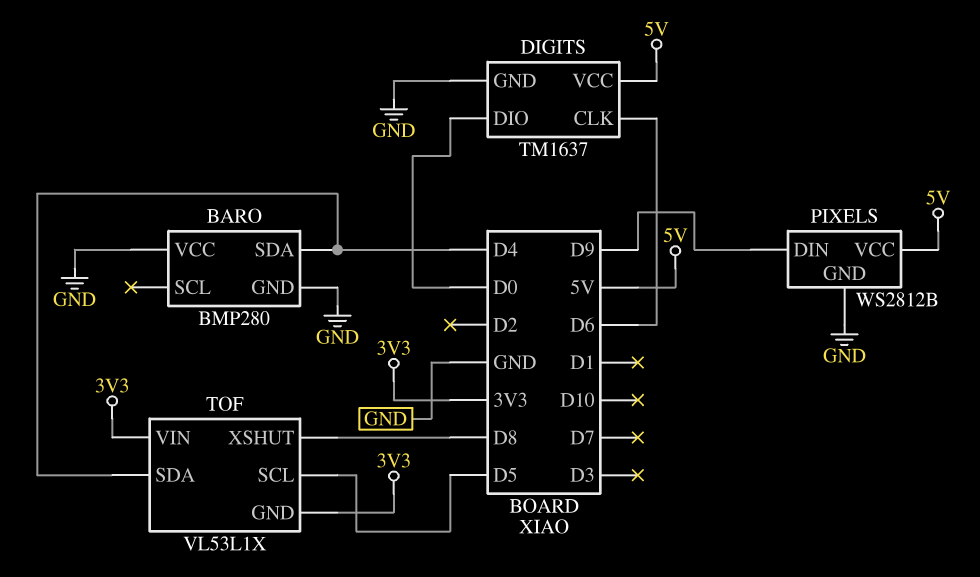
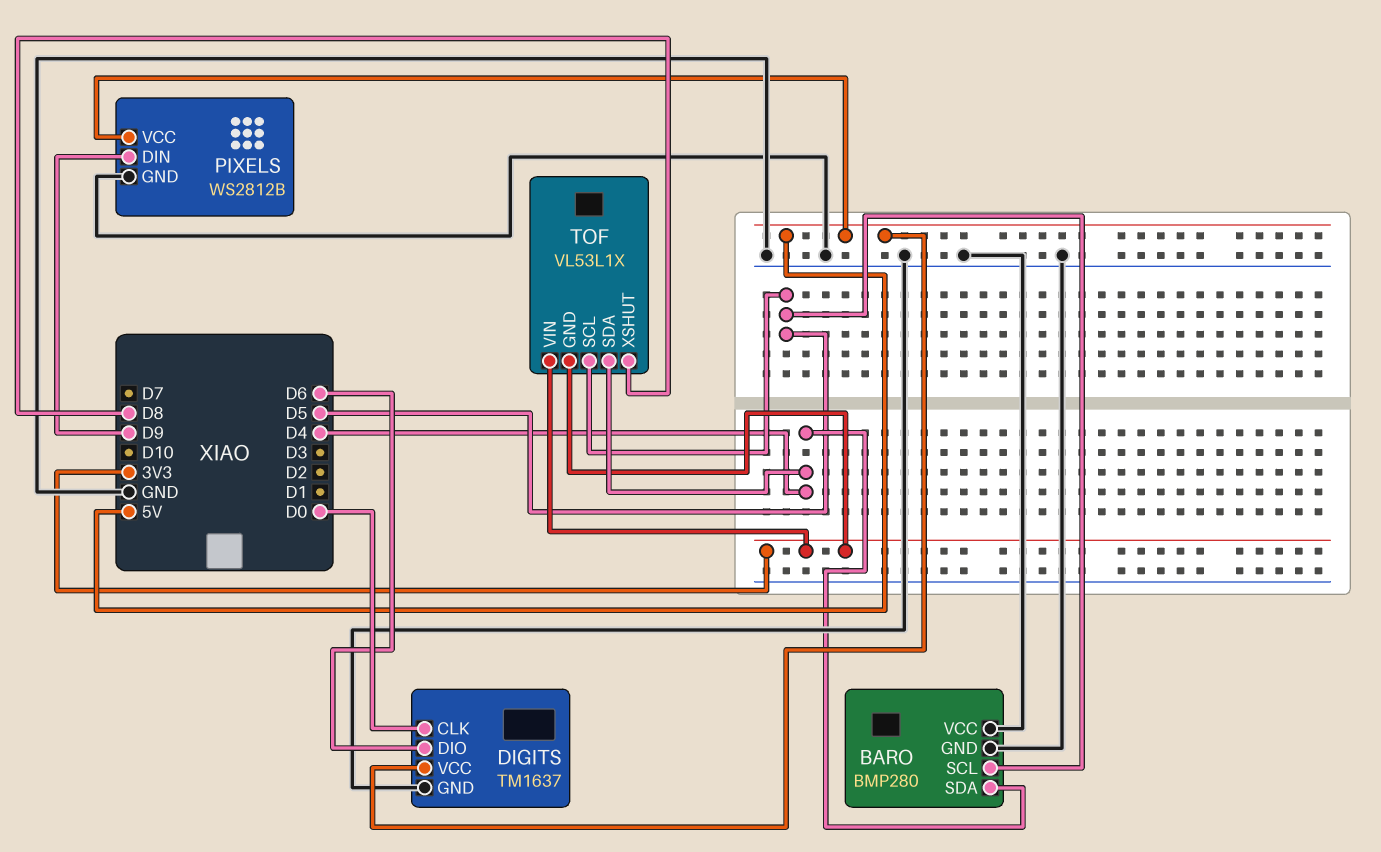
BARO pin SCL: none -> D5
DIGITS pin CLK: D6 -> D0
DIGITS pin DIO: D0 -> D6

